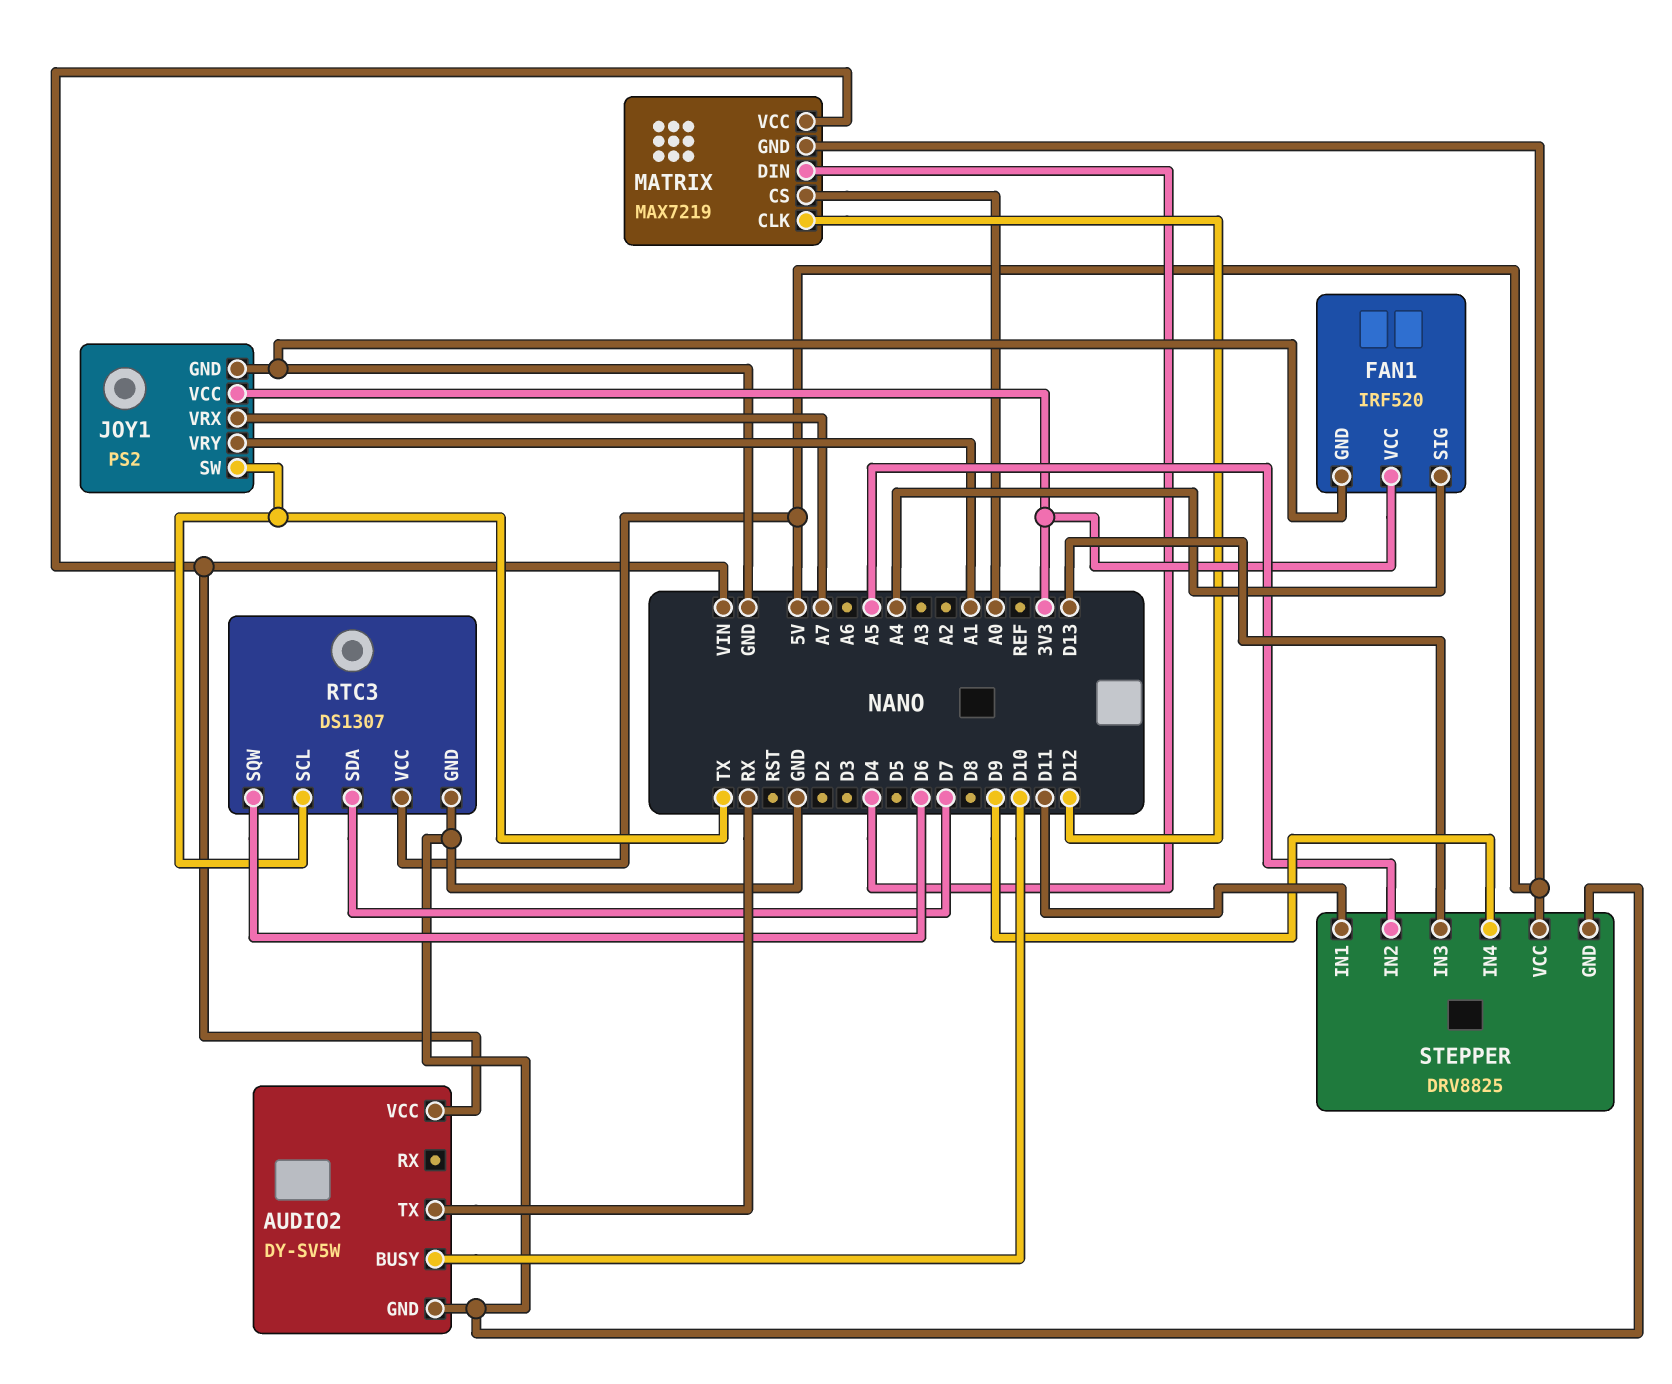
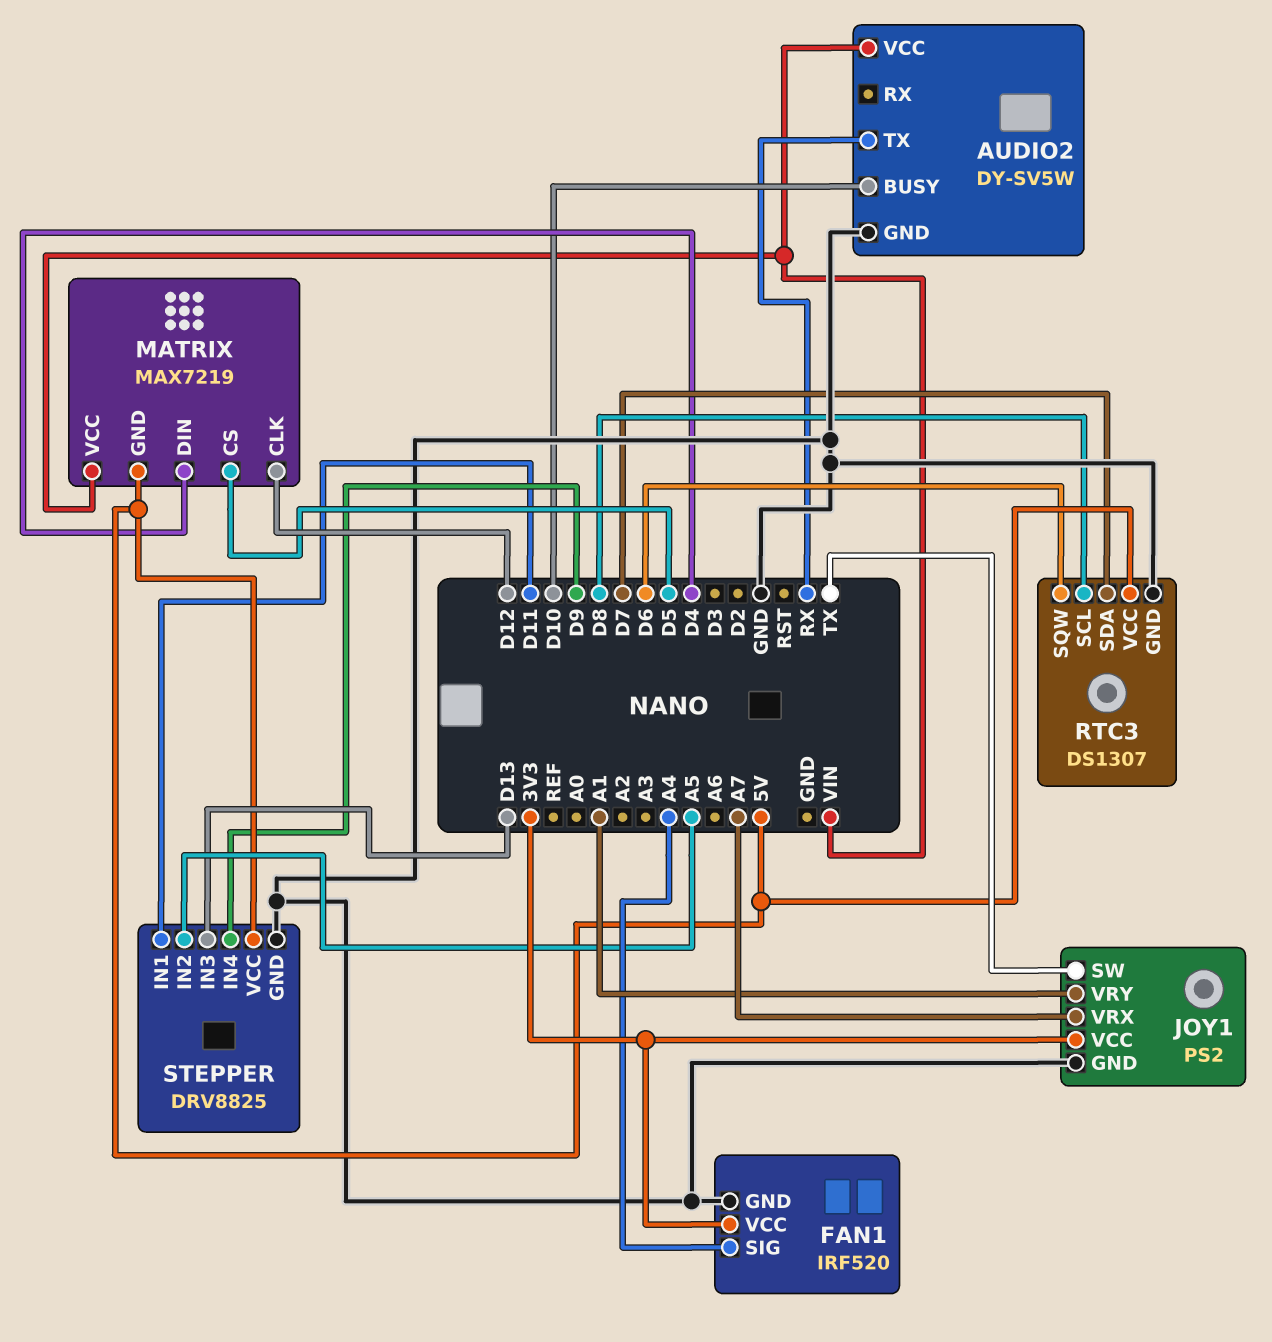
MATRIX pin CS: A0 -> D5
RTC3 pin SCL: TX -> D8

